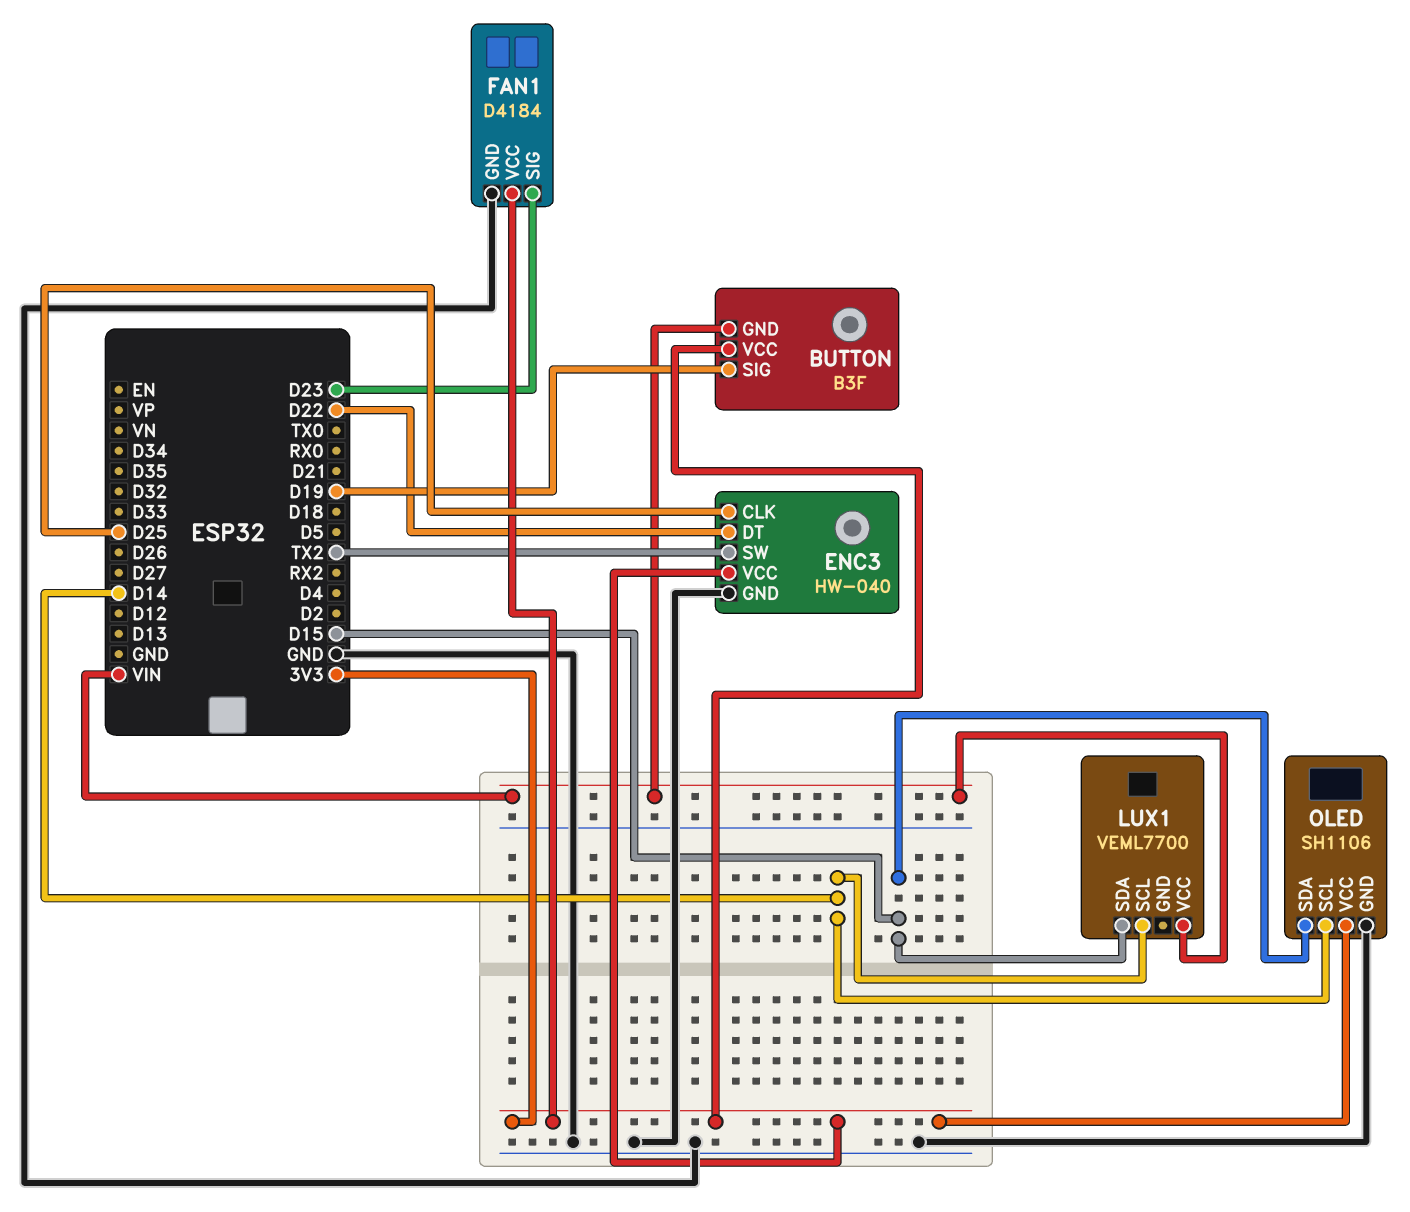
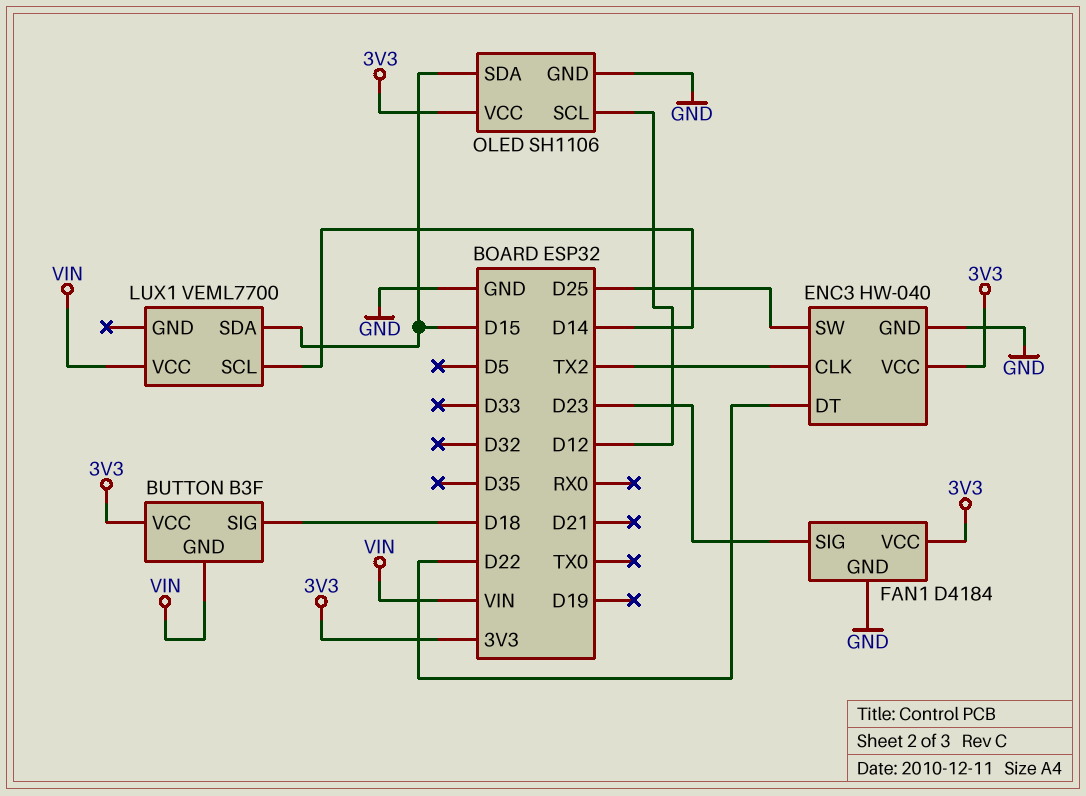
BUTTON pin SIG: D19 -> D18
ENC3 pin CLK: D25 -> TX2
ENC3 pin SW: TX2 -> D25
OLED pin SCL: D14 -> D12

